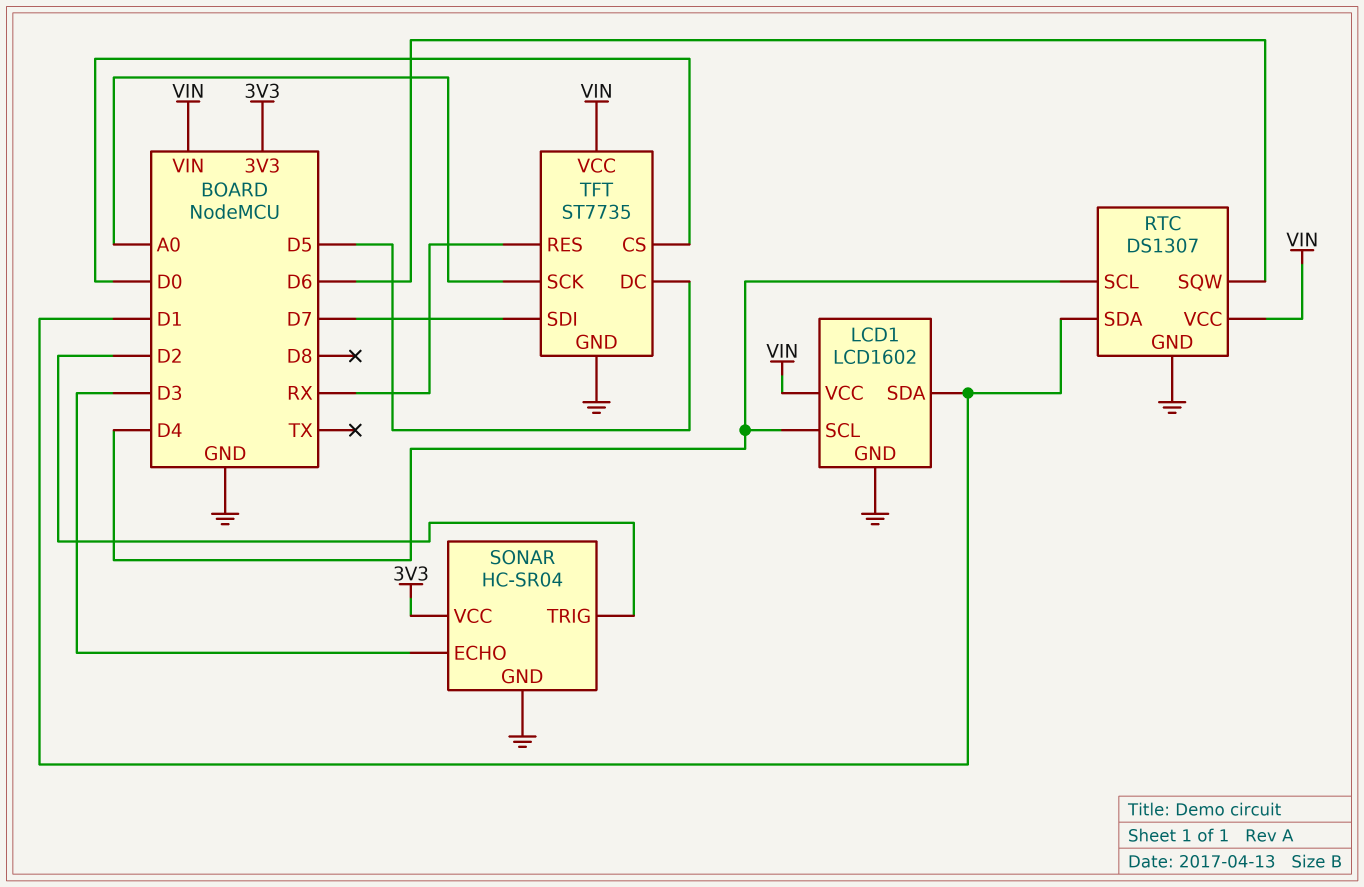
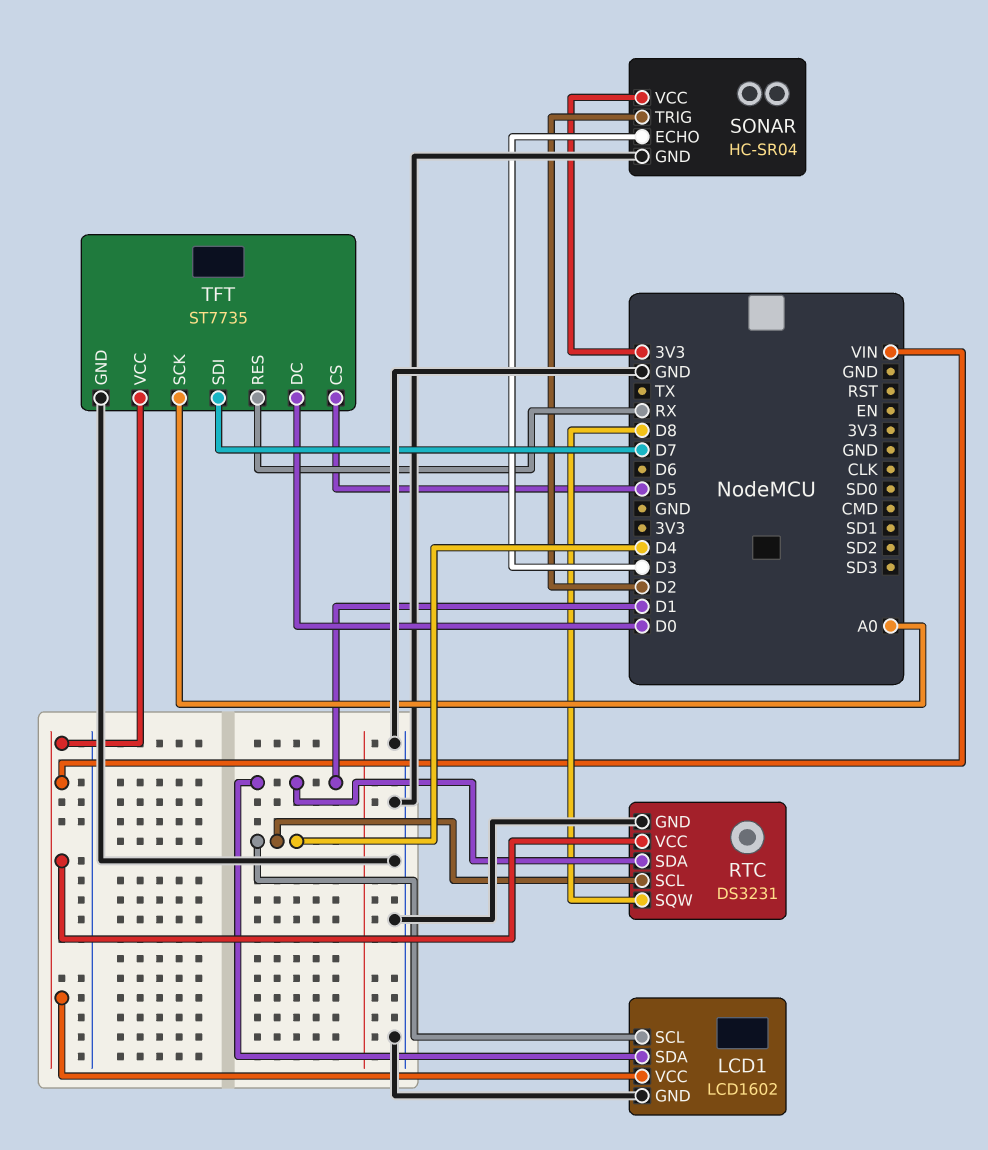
RTC: DS1307 -> DS3231
RTC pin SQW: D6 -> D8
TFT pin CS: D0 -> D5
TFT pin DC: D5 -> D0

